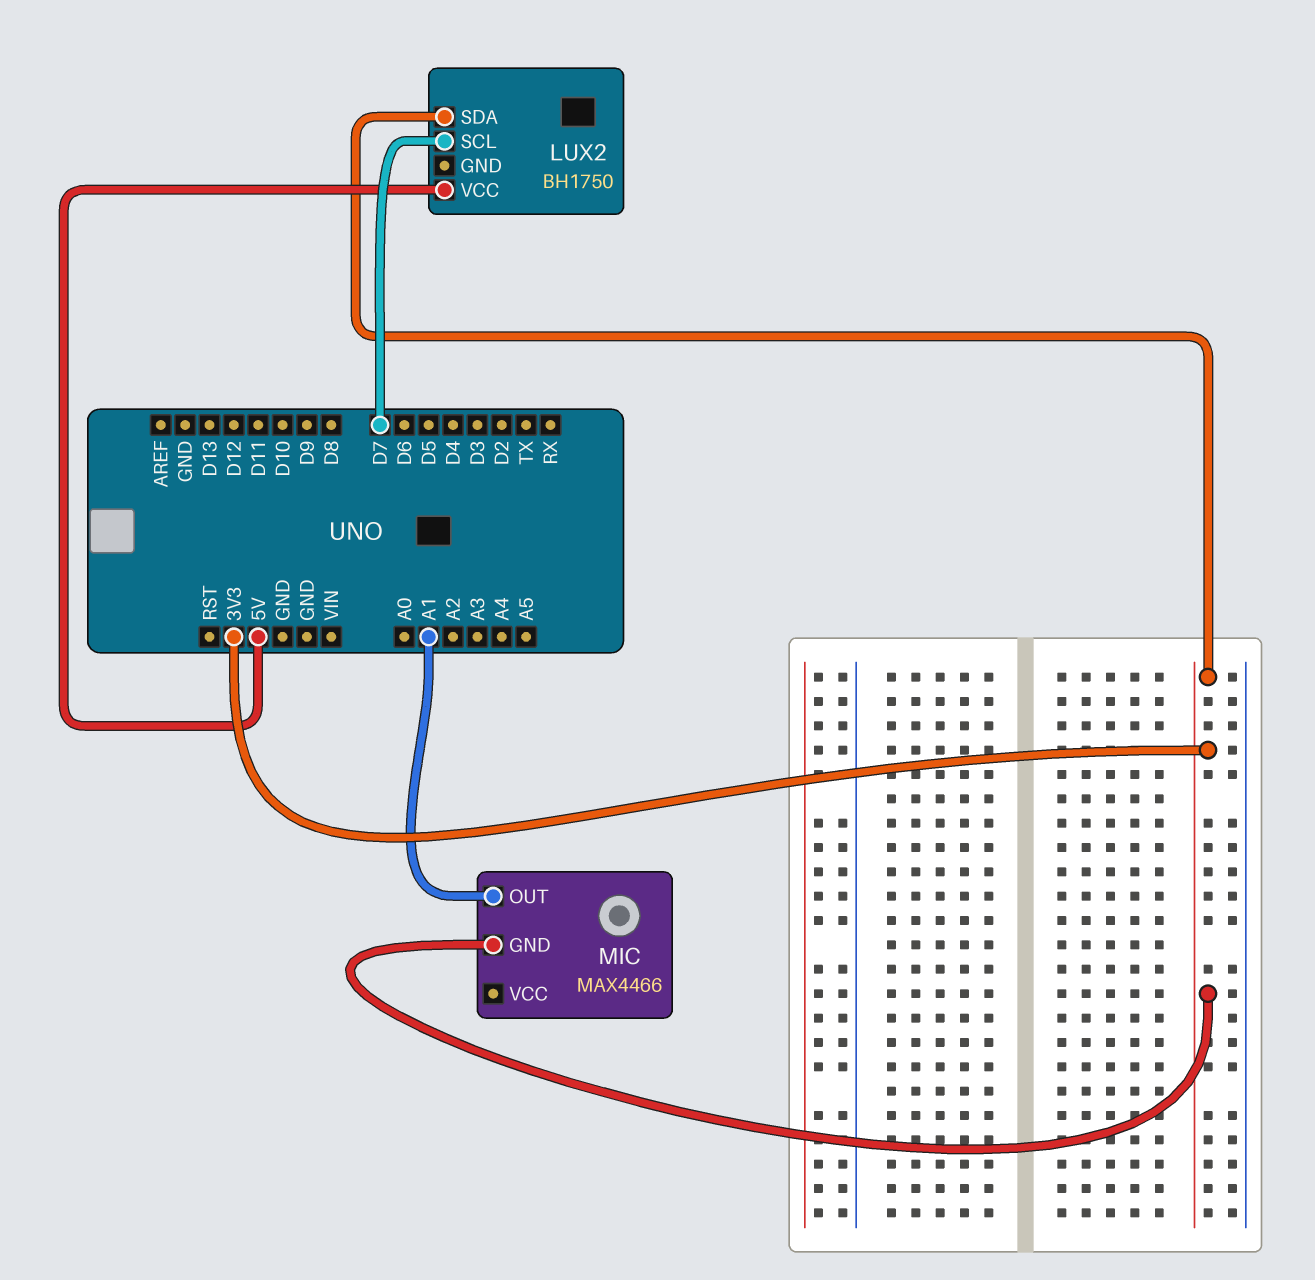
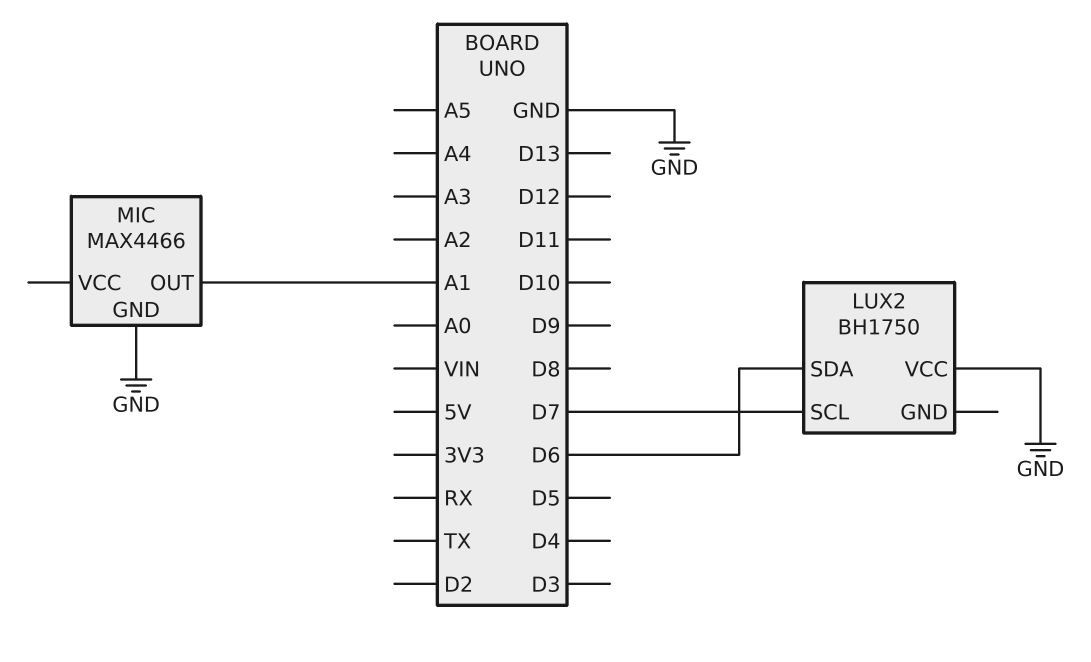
LUX2 pin SDA: 3V3 -> D6
LUX2 pin VCC: 5V -> GND
MIC pin GND: 3V3 -> GND

